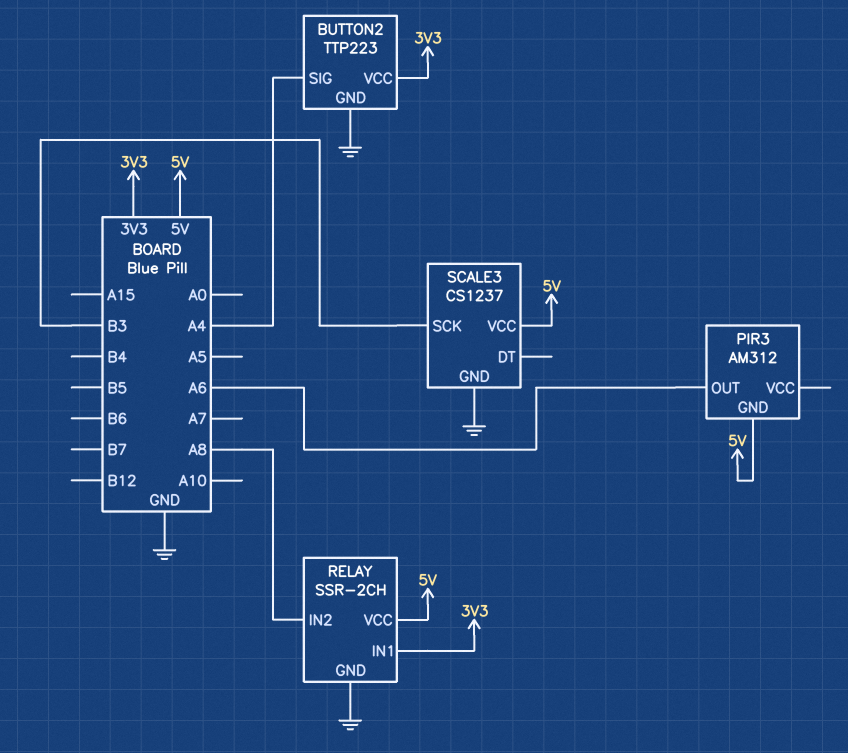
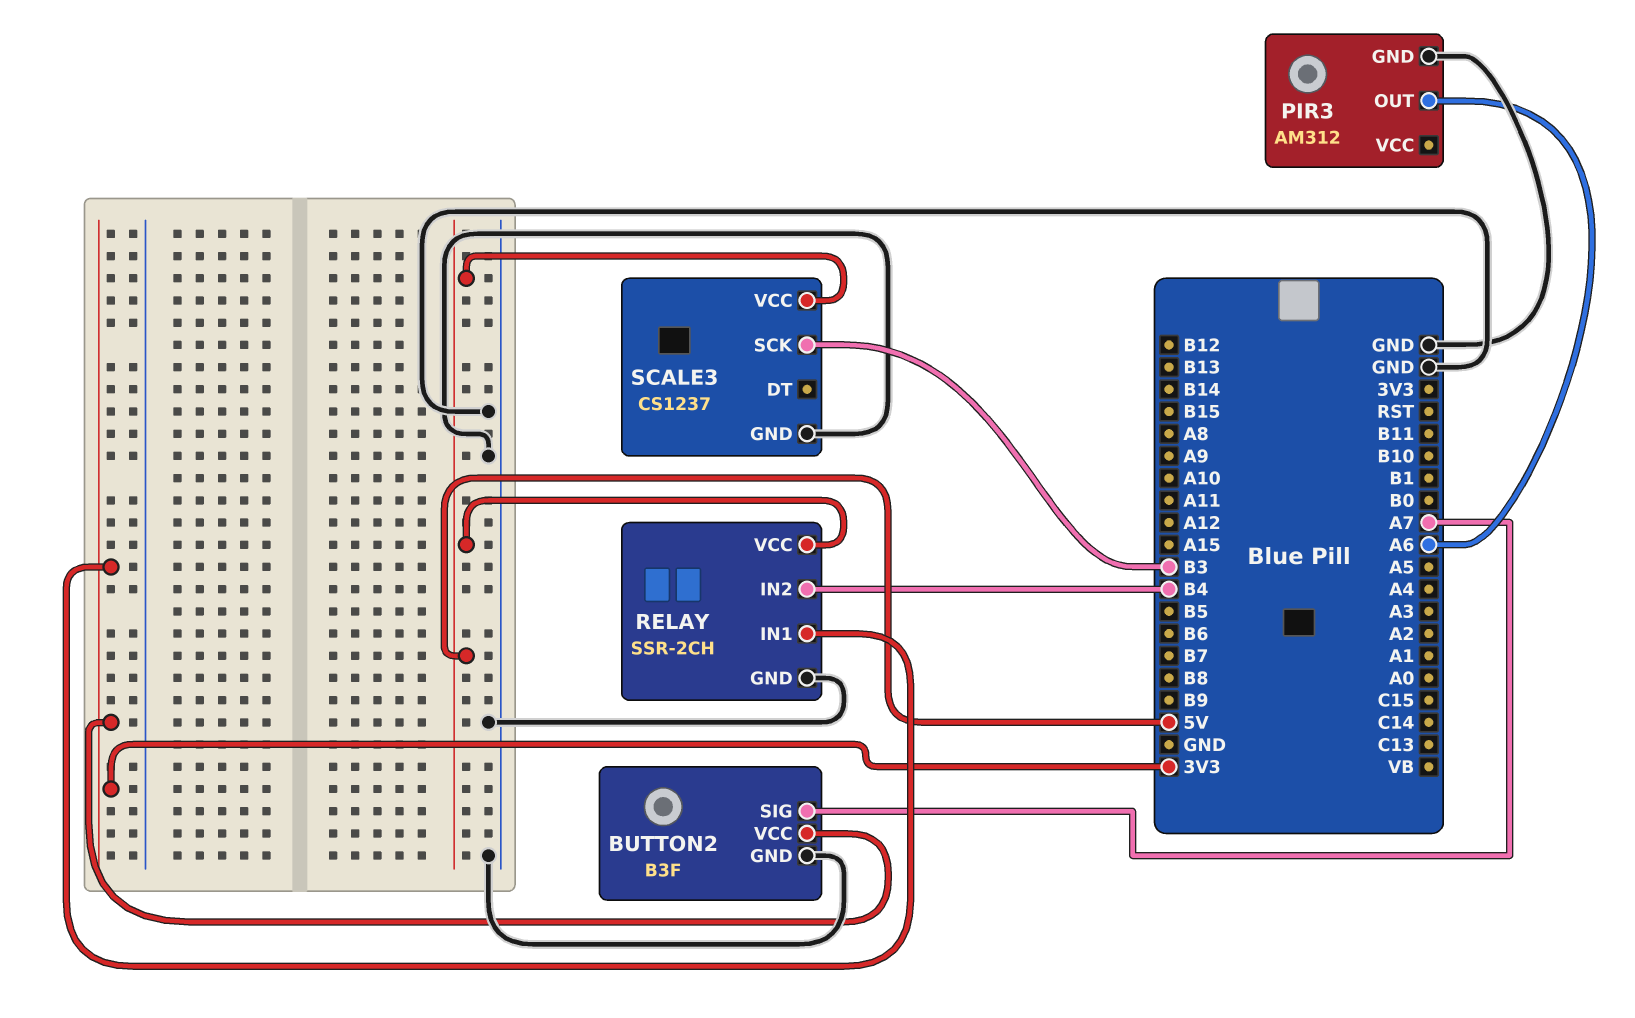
BUTTON2: TTP223 -> B3F
BUTTON2 pin SIG: A4 -> A7
PIR3 pin GND: 5V -> GND
RELAY pin IN2: A8 -> B4

